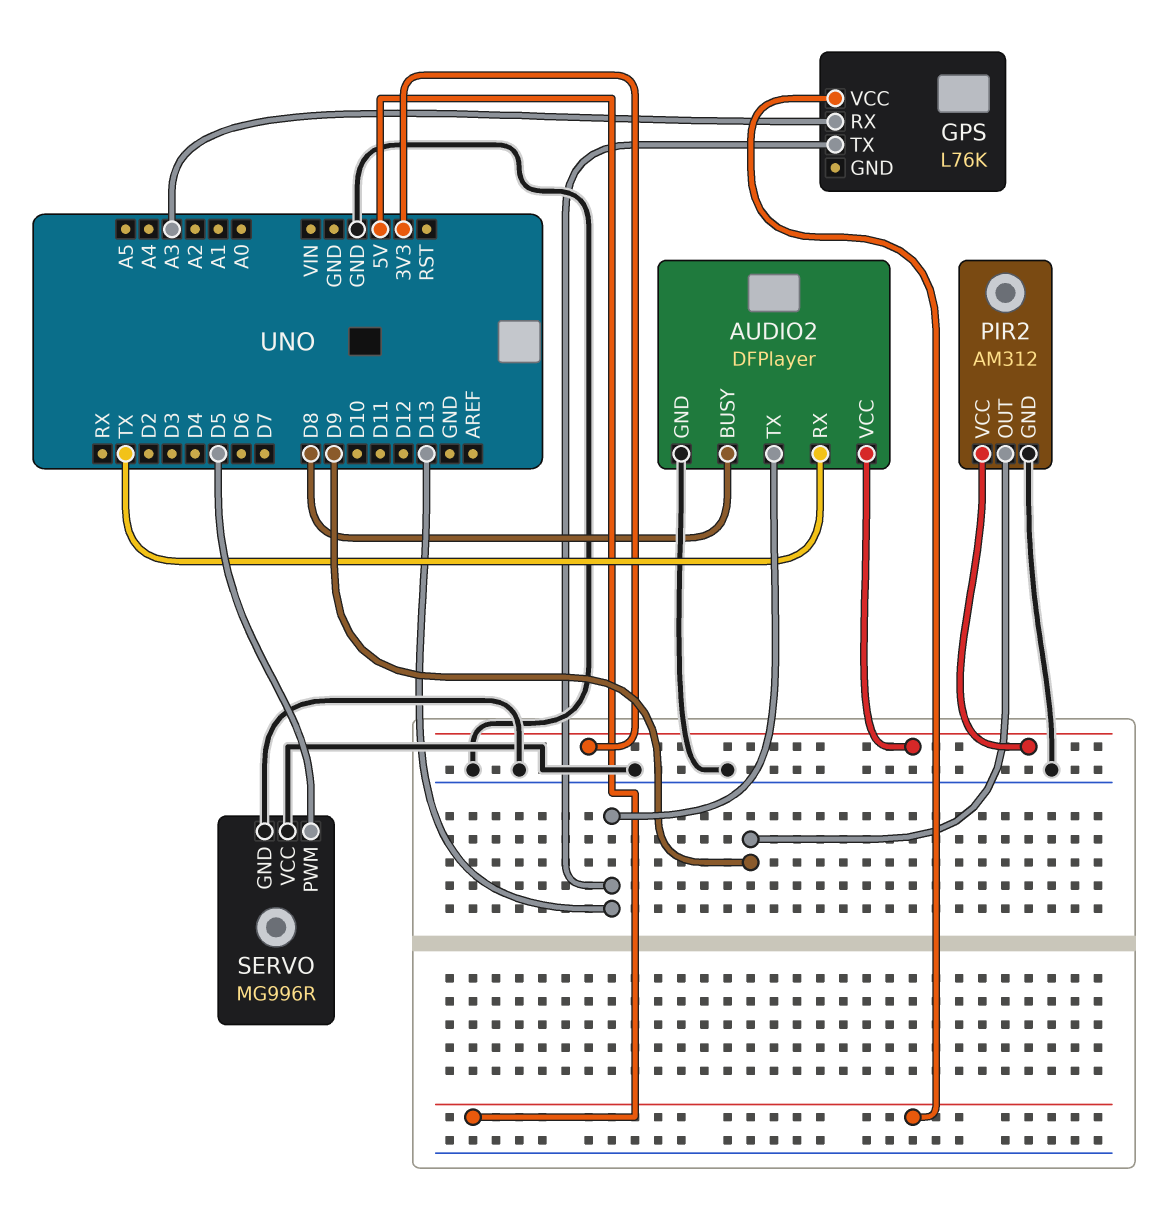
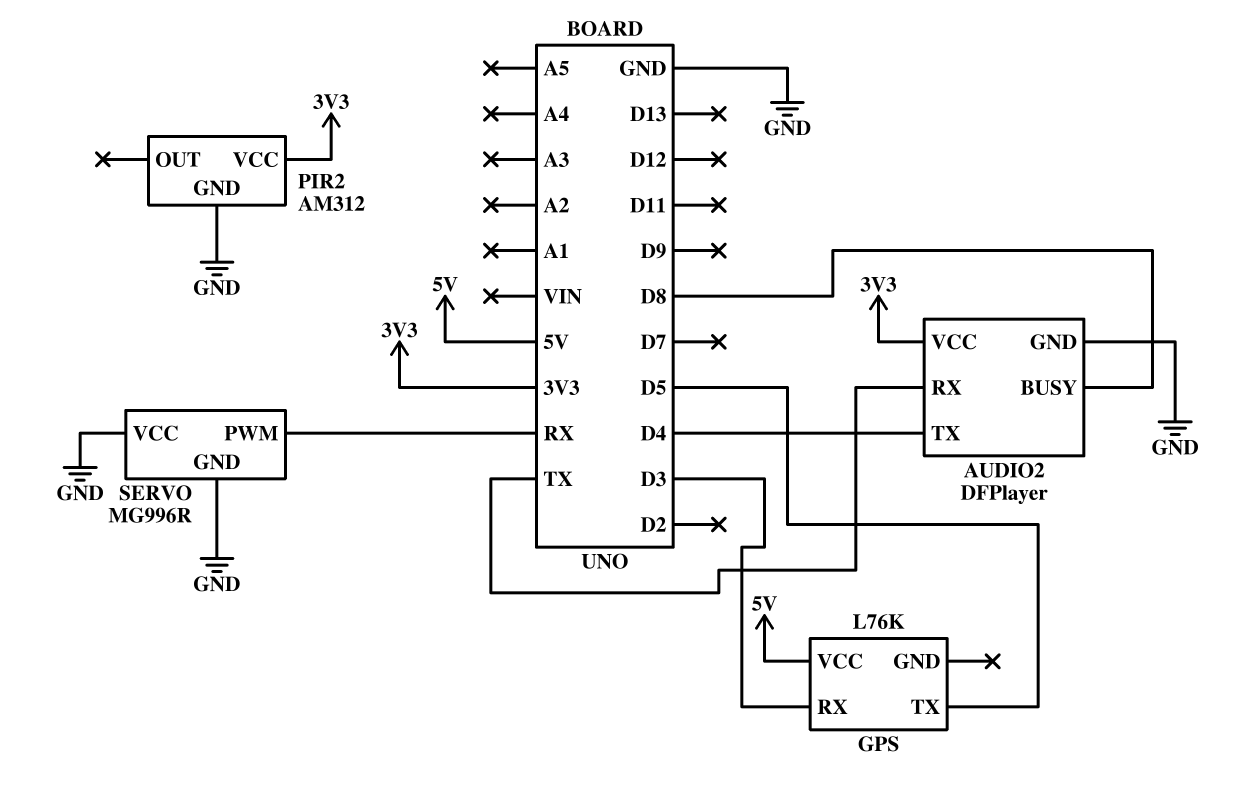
AUDIO2 pin TX: D13 -> D4
GPS pin RX: A3 -> D3
GPS pin TX: D13 -> D5
PIR2 pin OUT: D9 -> none
SERVO pin PWM: D5 -> RX

